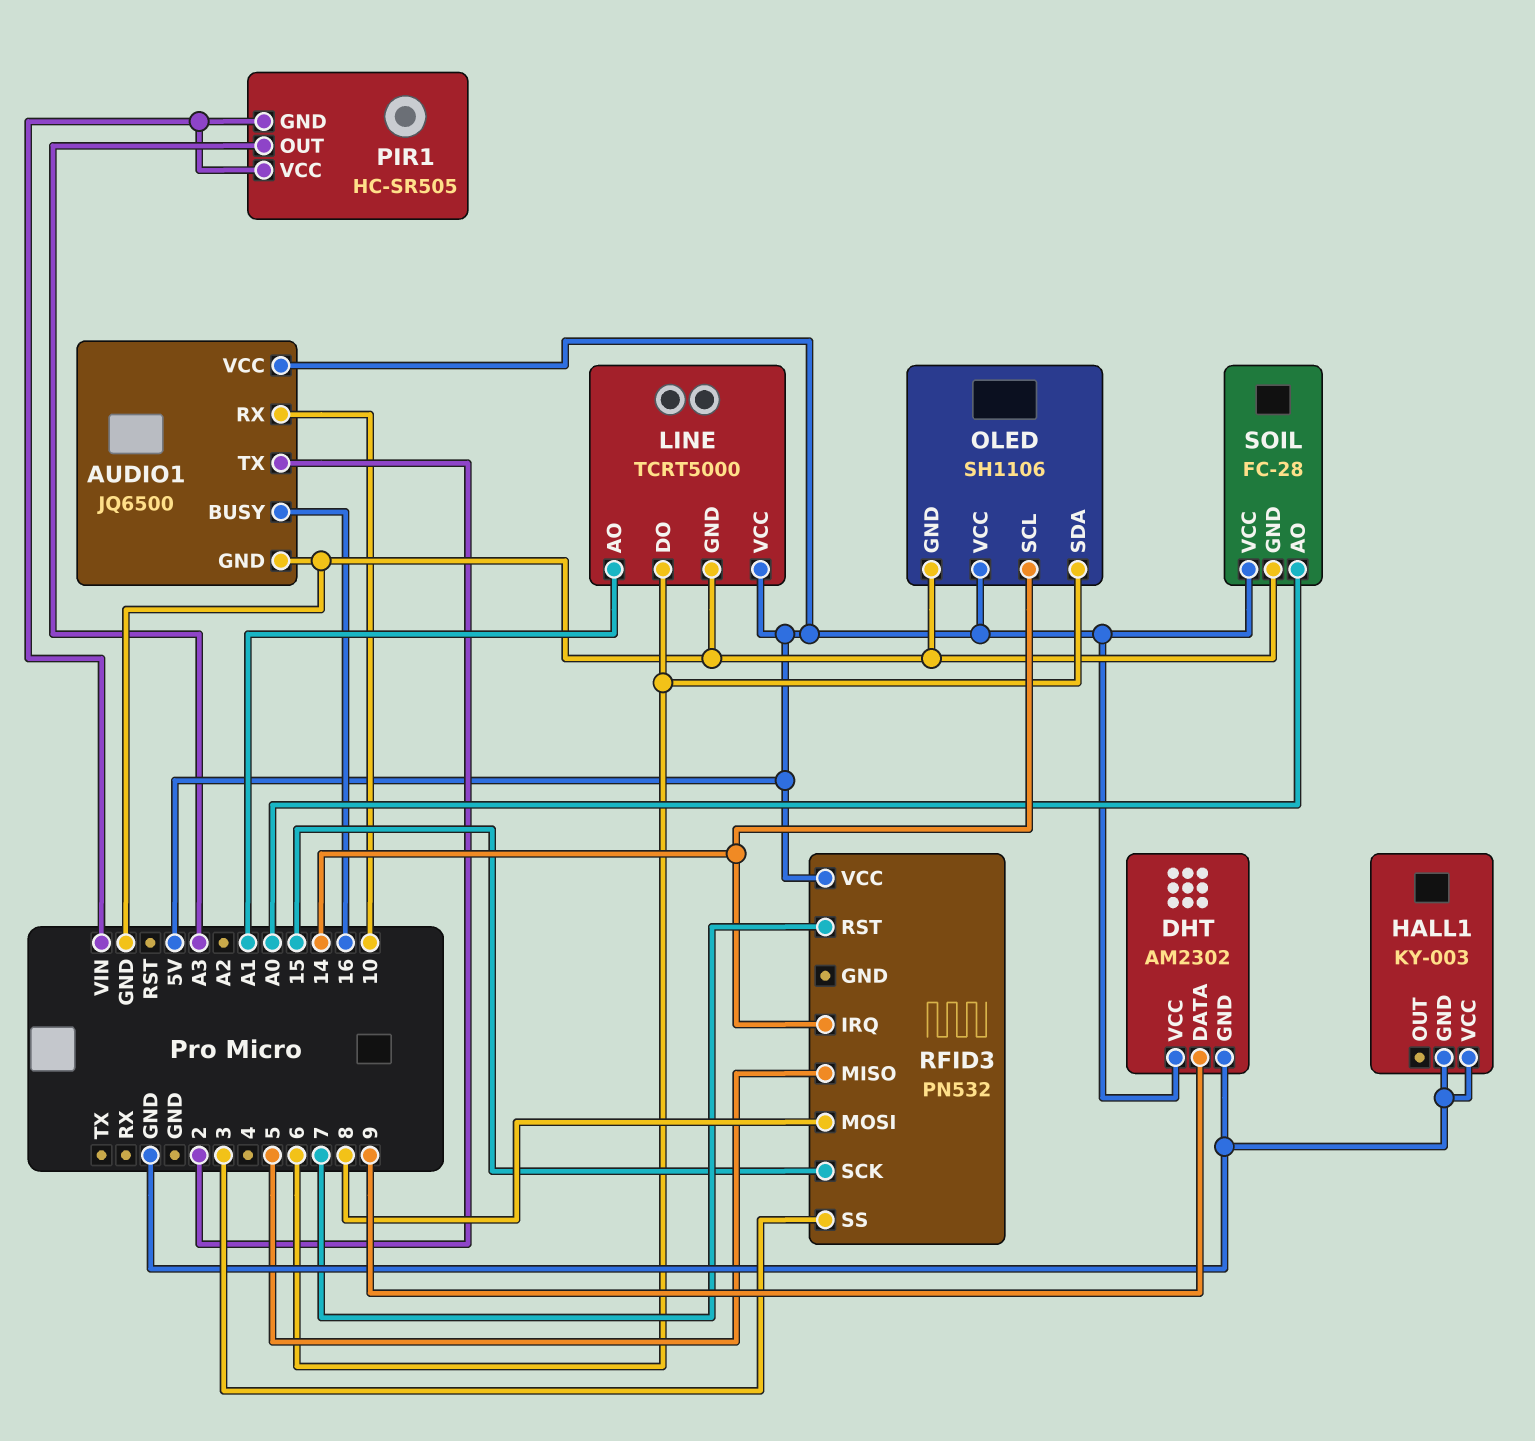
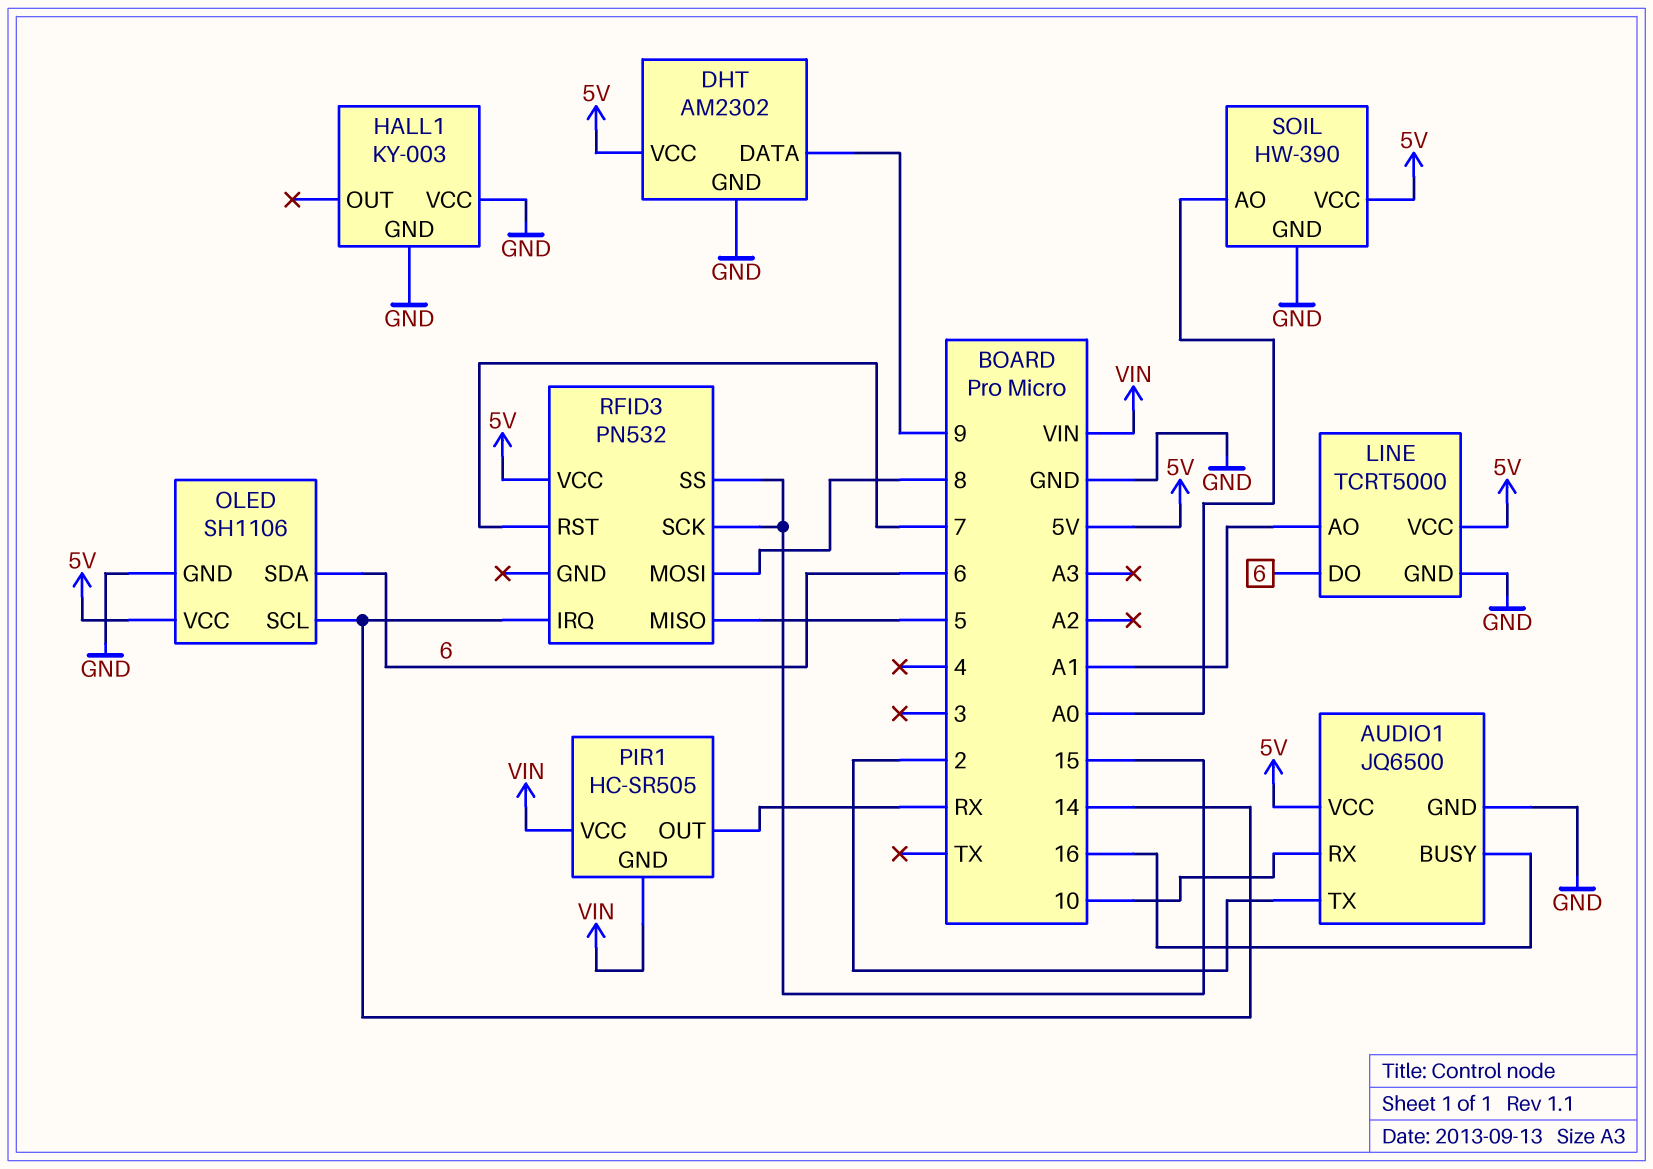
PIR1 pin OUT: A3 -> RX
RFID3 pin SS: 3 -> 15
SOIL: FC-28 -> HW-390

